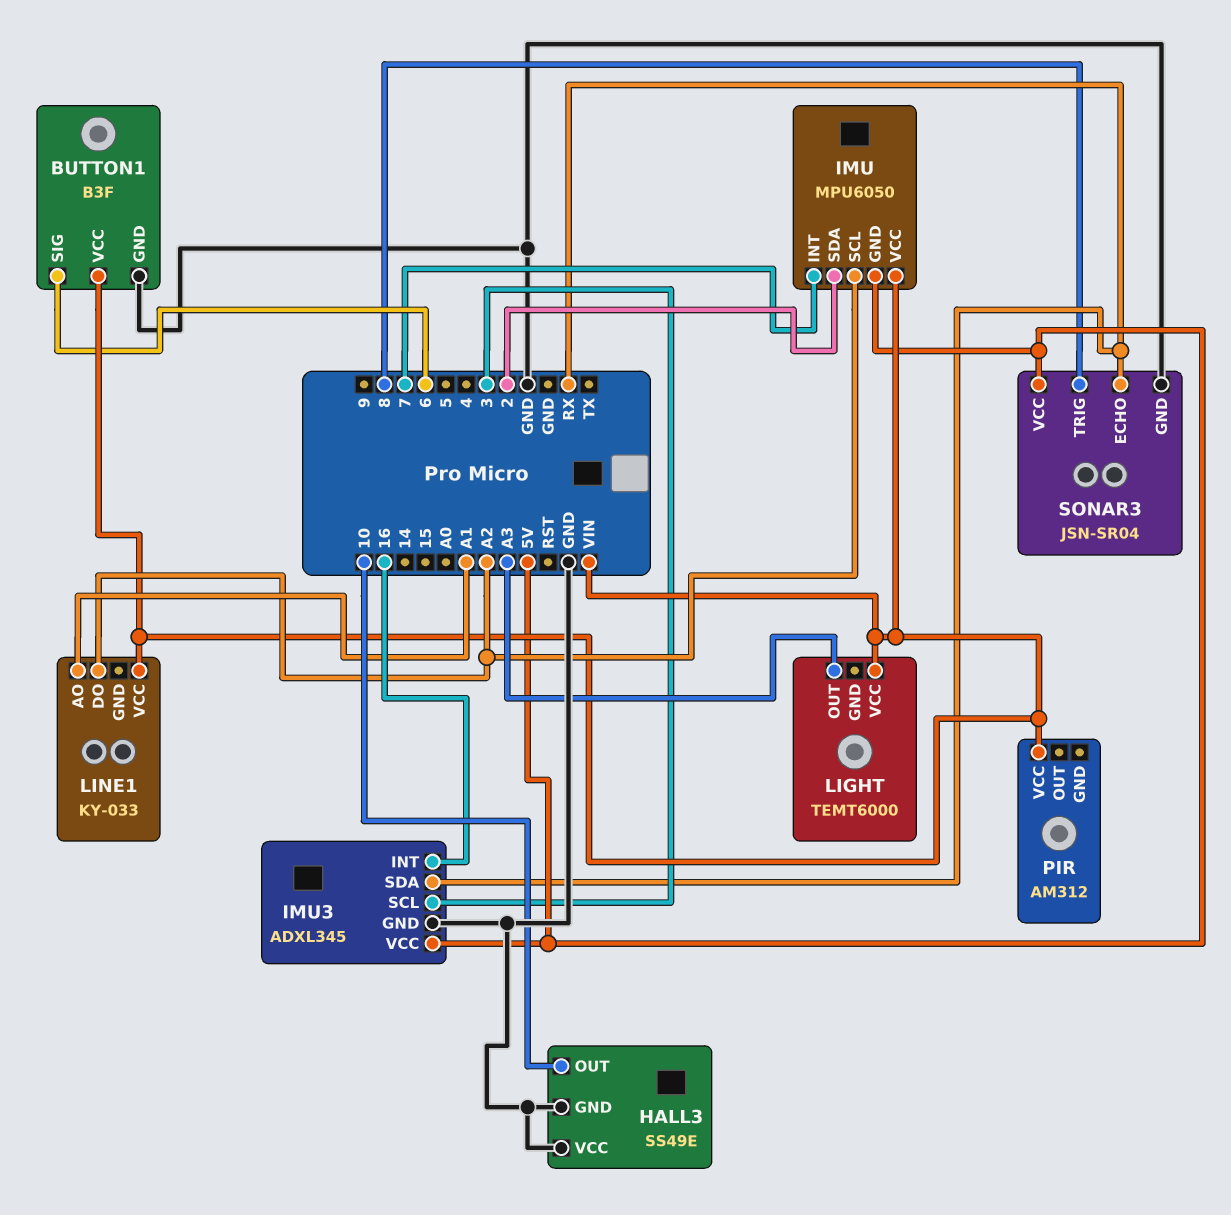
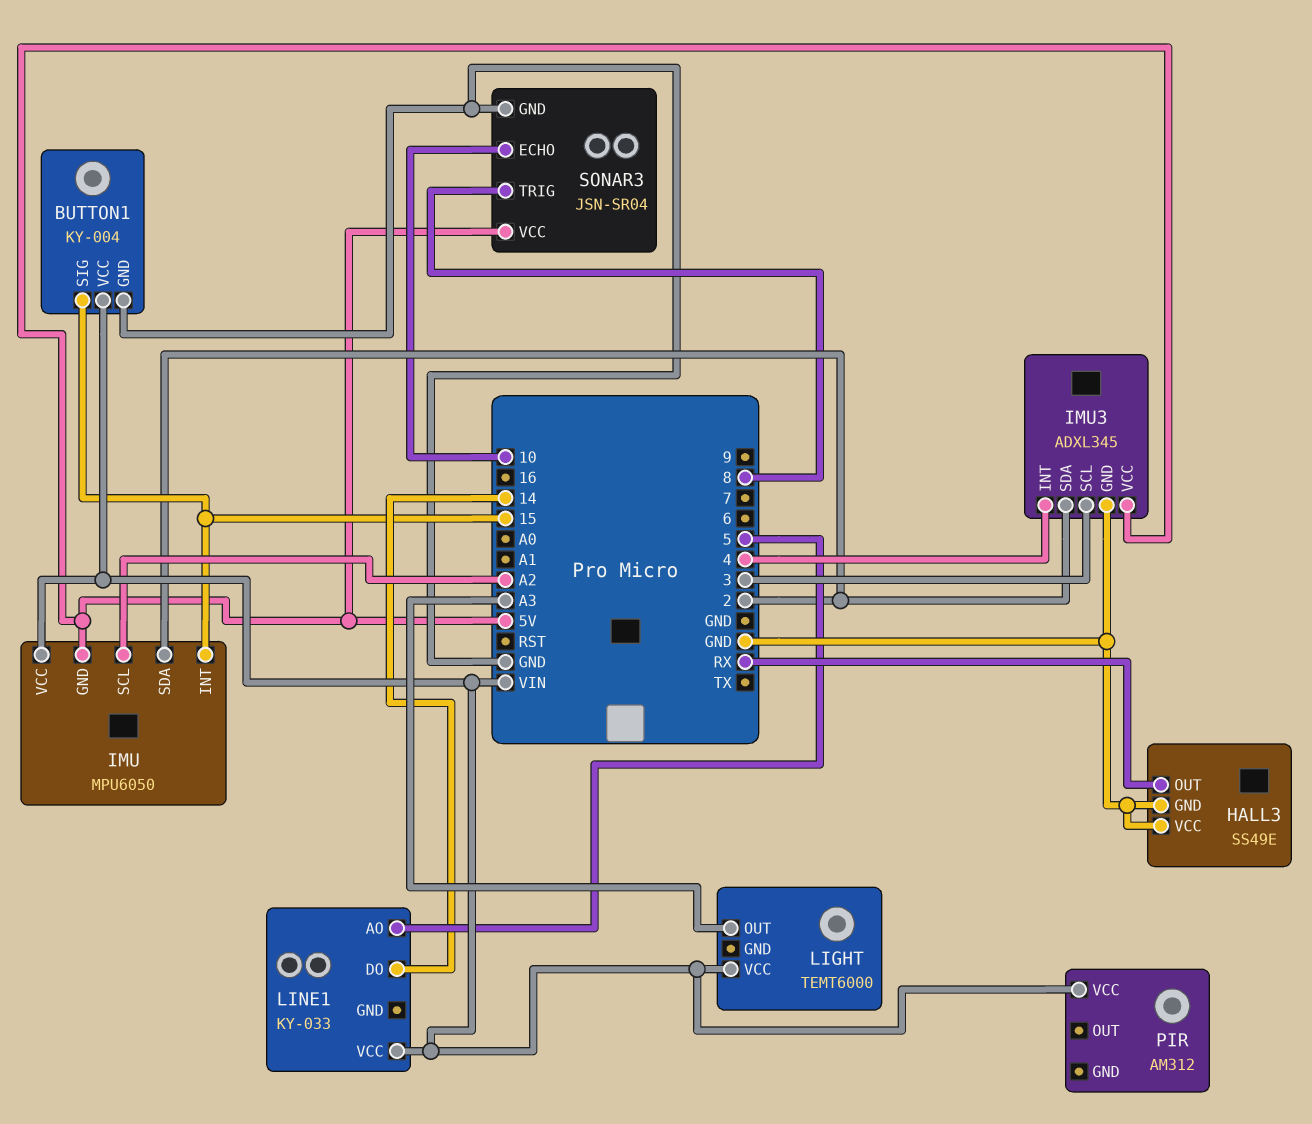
BUTTON1: B3F -> KY-004
BUTTON1 pin SIG: 6 -> 15
HALL3 pin OUT: 10 -> RX
IMU pin INT: 7 -> 15
IMU3 pin INT: 16 -> 4
IMU3 pin SDA: RX -> 2
LINE1 pin AO: A1 -> 5
LINE1 pin DO: A2 -> 14
SONAR3 pin ECHO: RX -> 10

